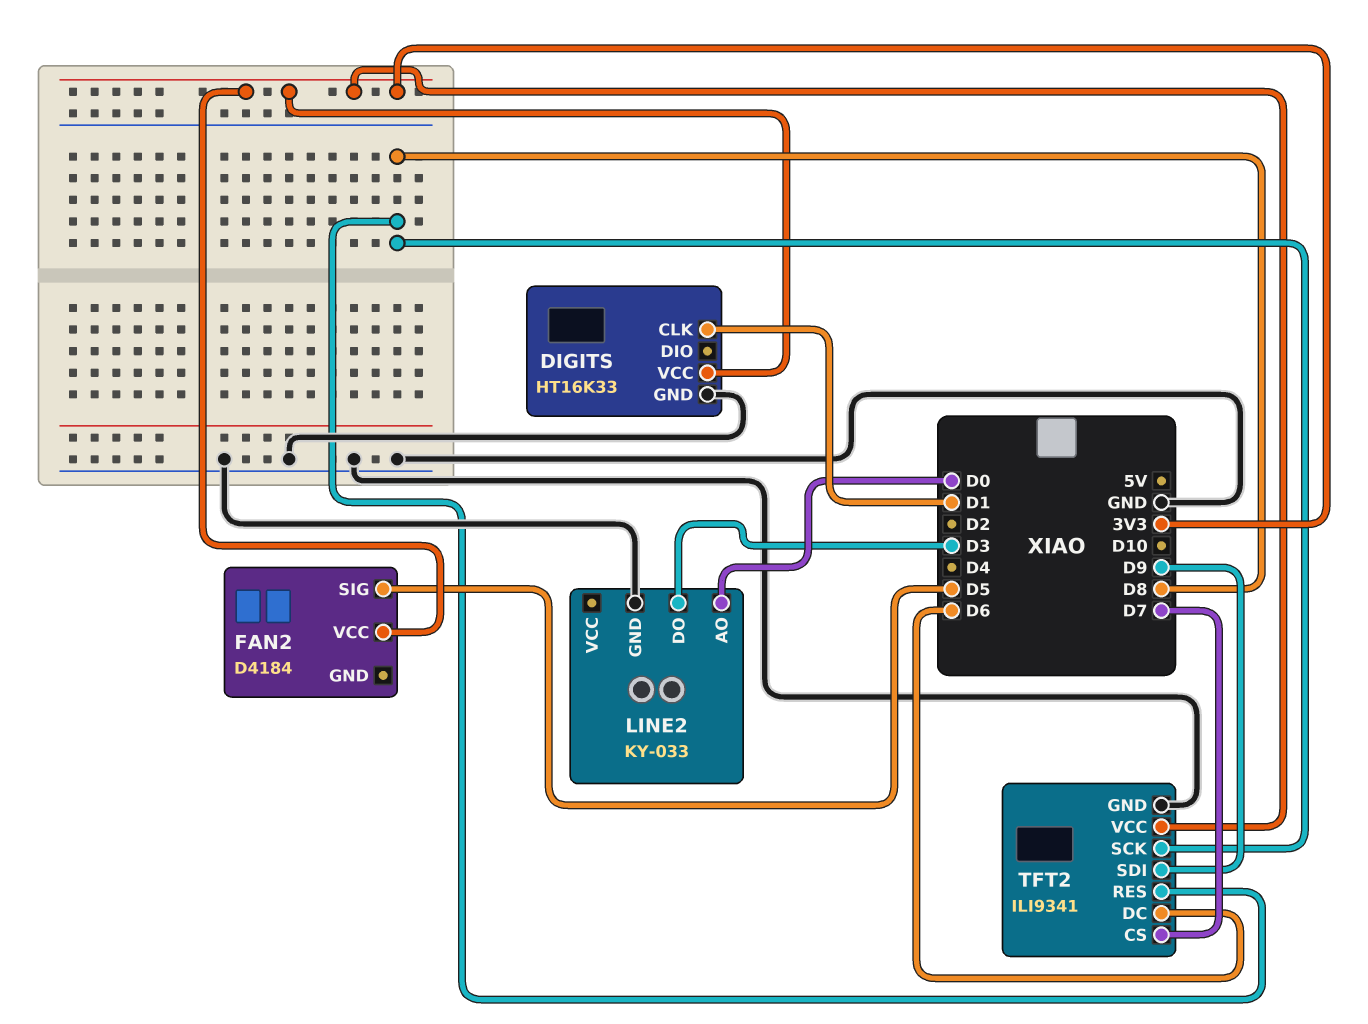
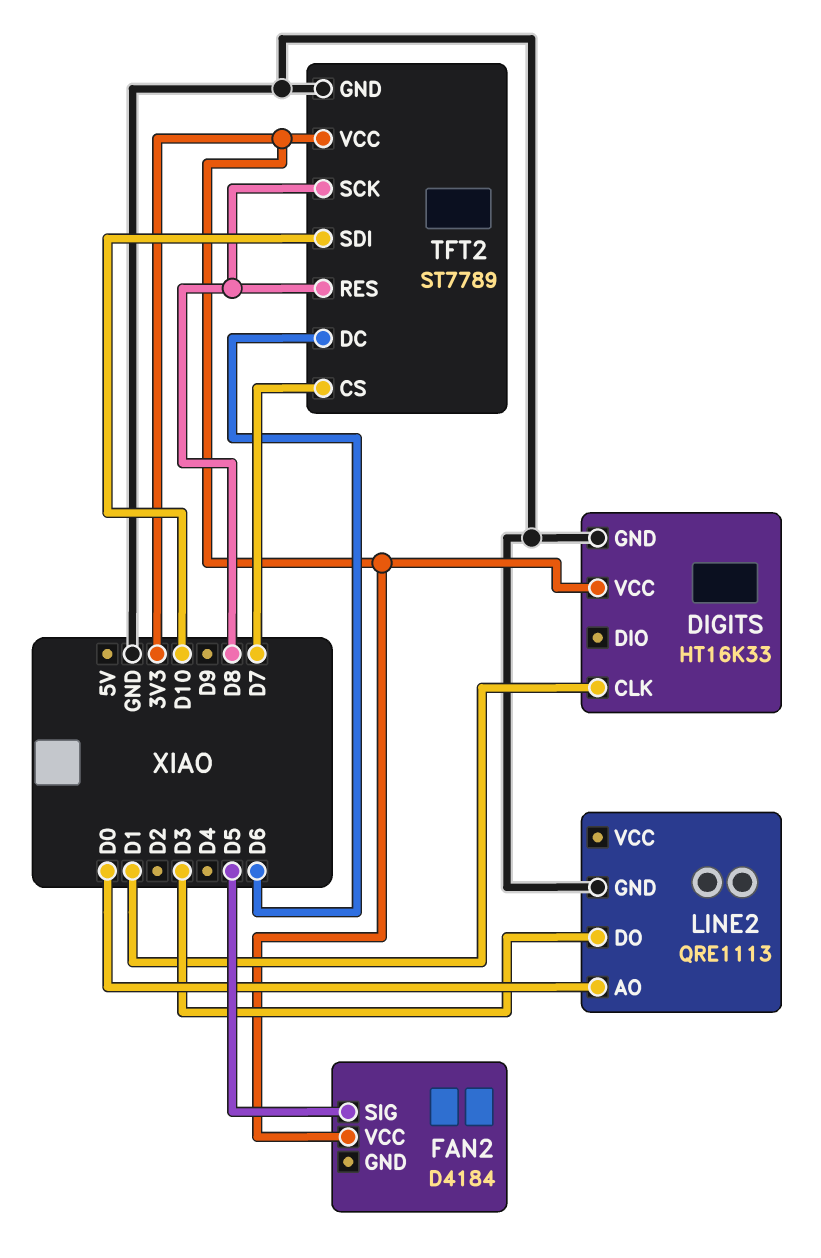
LINE2: KY-033 -> QRE1113
TFT2: ILI9341 -> ST7789
TFT2 pin SDI: D9 -> D10

